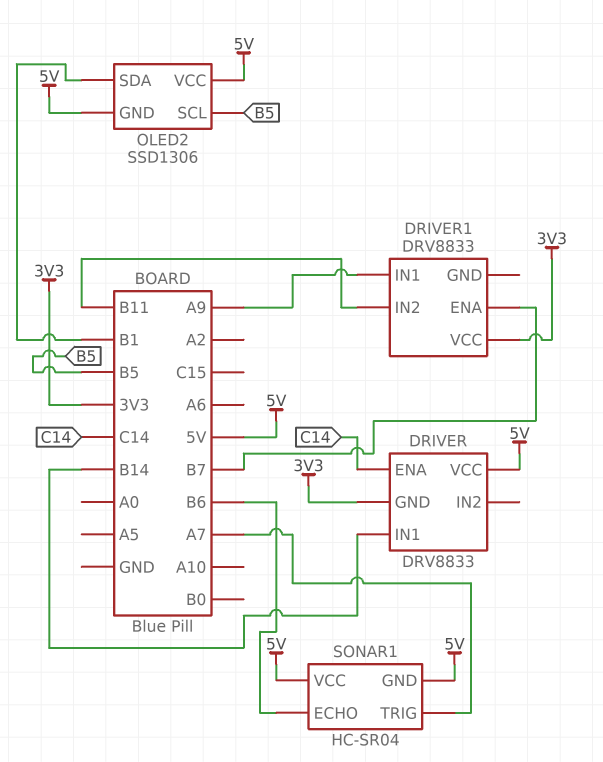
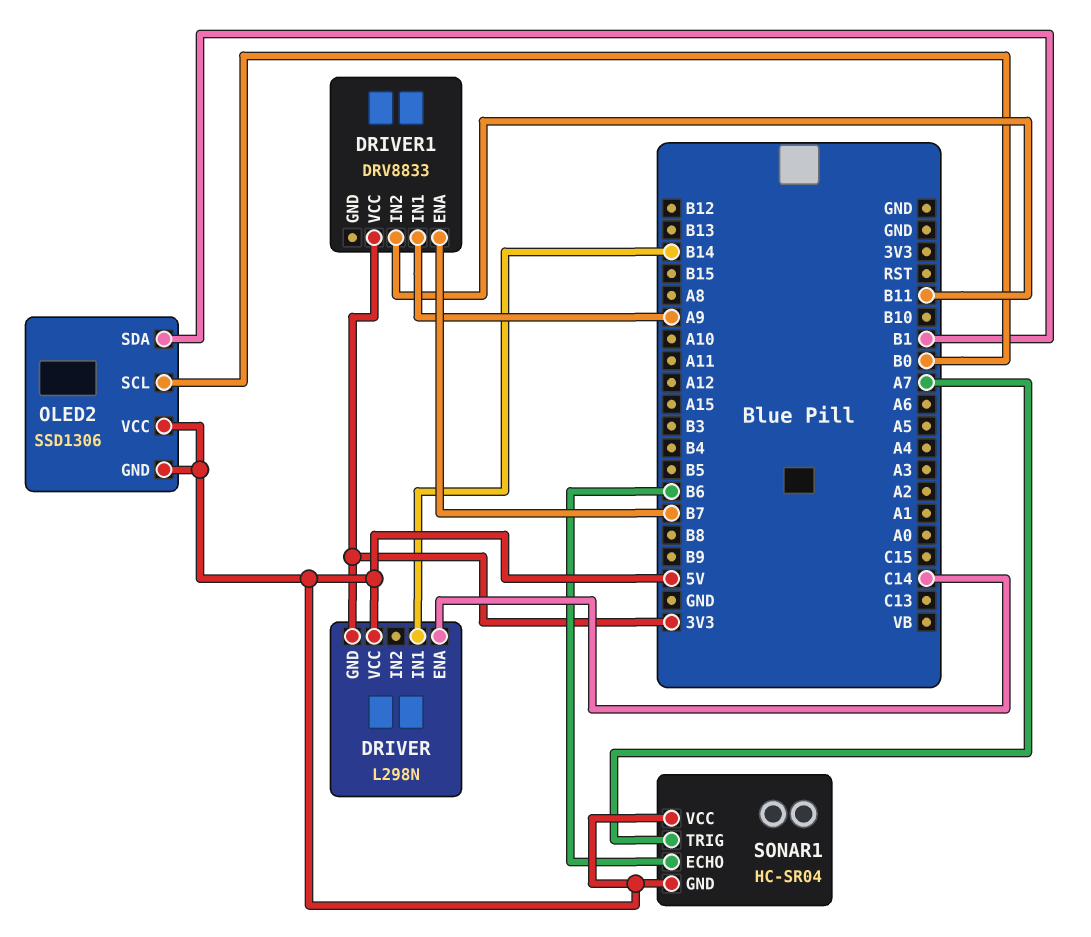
DRIVER: DRV8833 -> L298N
OLED2 pin SCL: B5 -> B0

